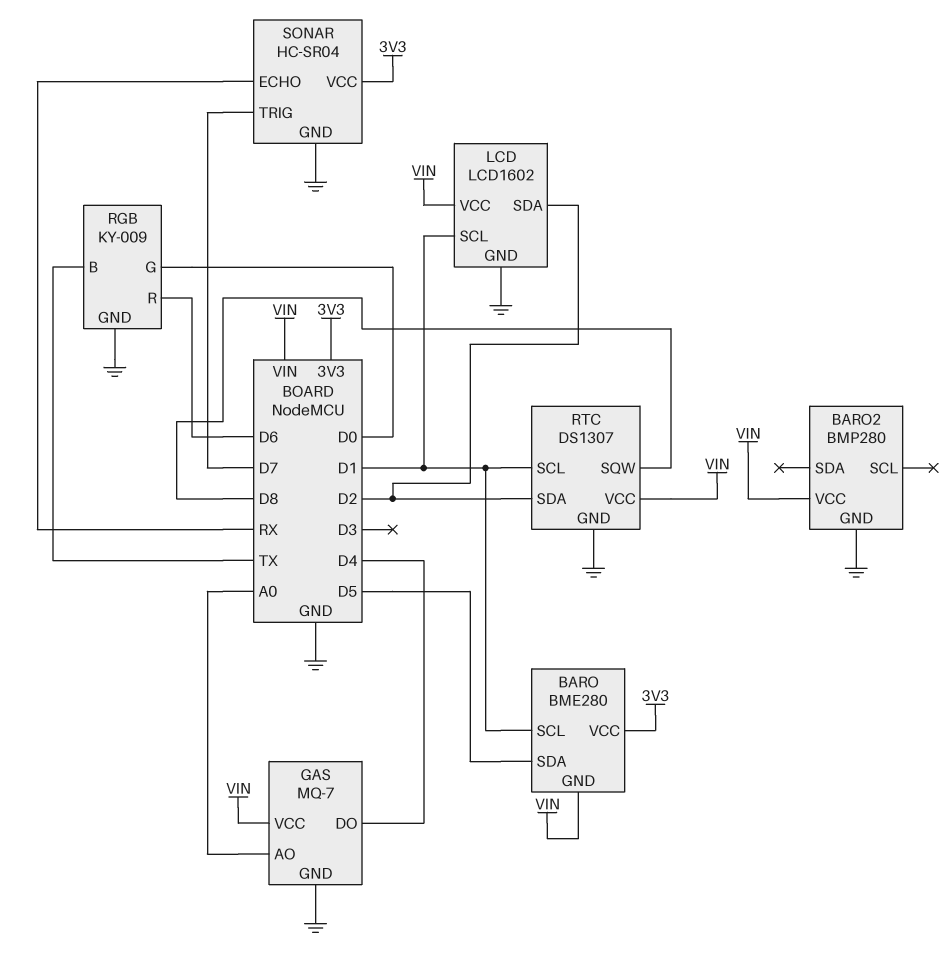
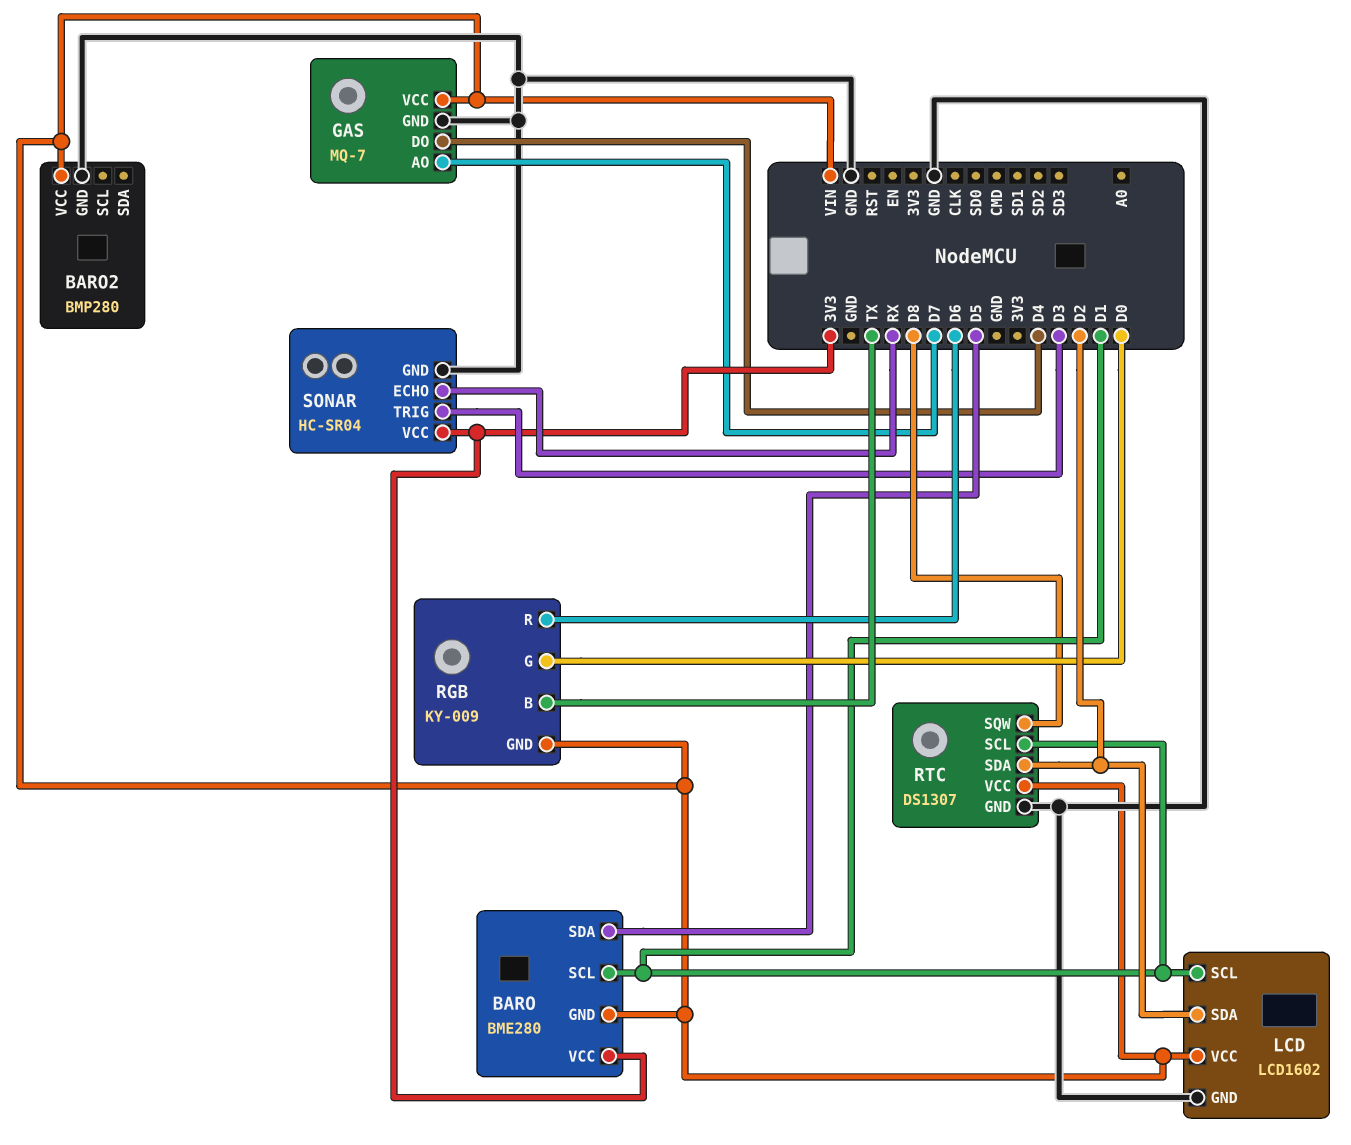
GAS pin AO: A0 -> D7
RGB pin GND: GND -> VIN
SONAR pin TRIG: D7 -> D3

